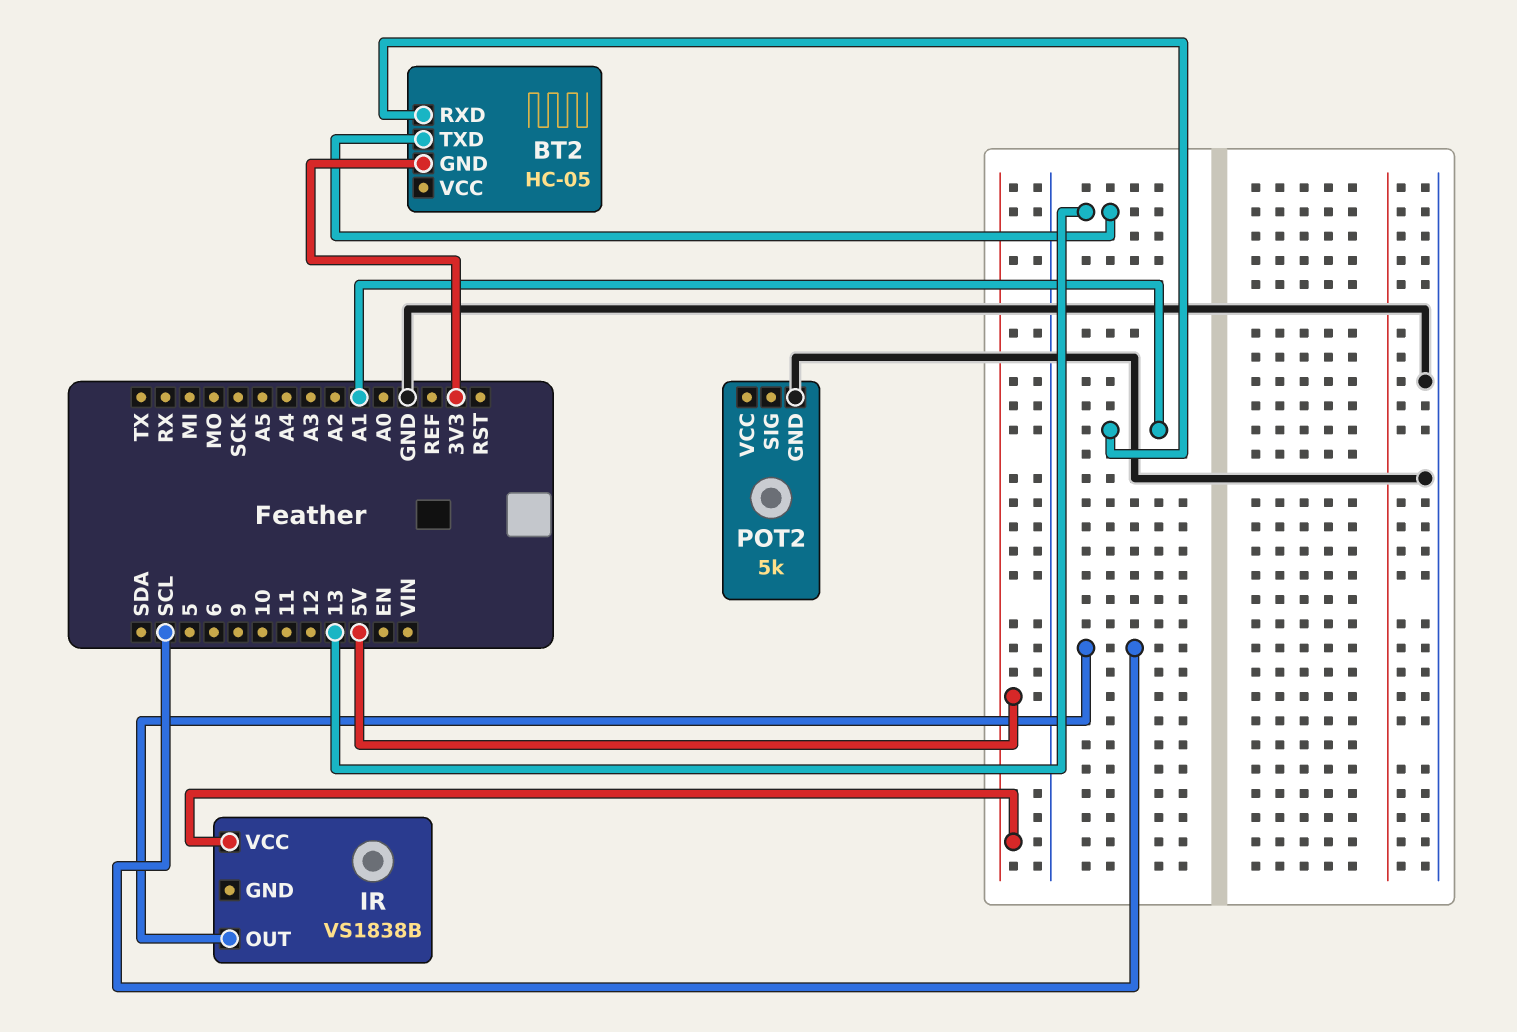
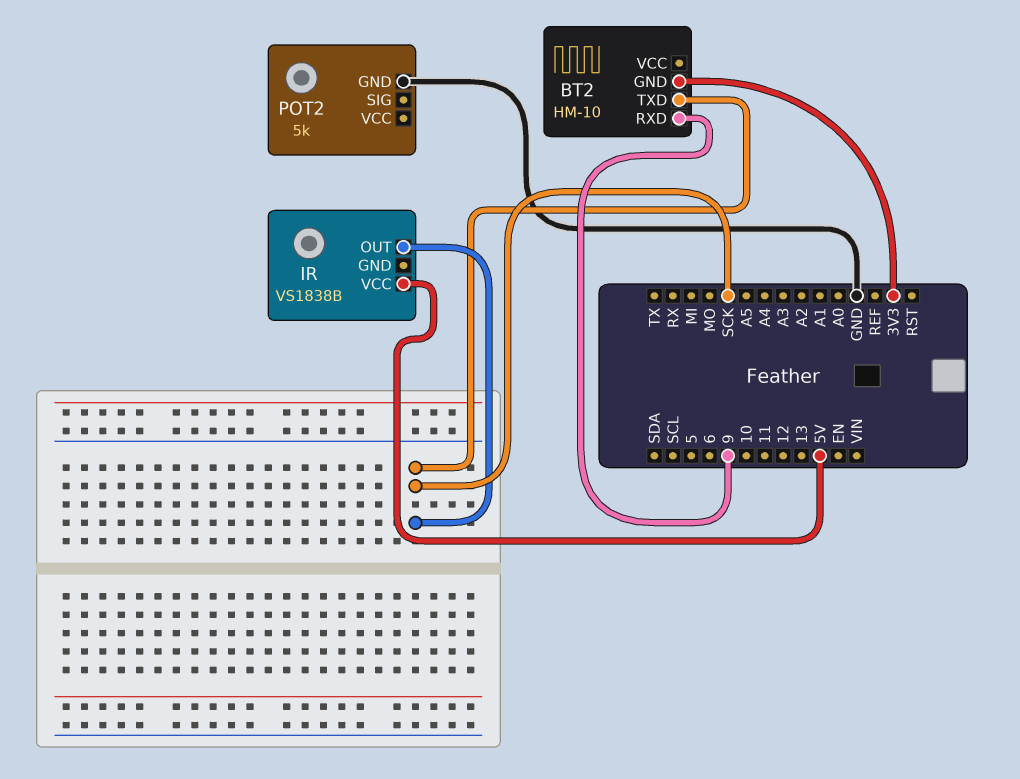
BT2: HC-05 -> HM-10
BT2 pin RXD: A1 -> 9
BT2 pin TXD: 13 -> SCK
IR pin OUT: SCL -> SCK

